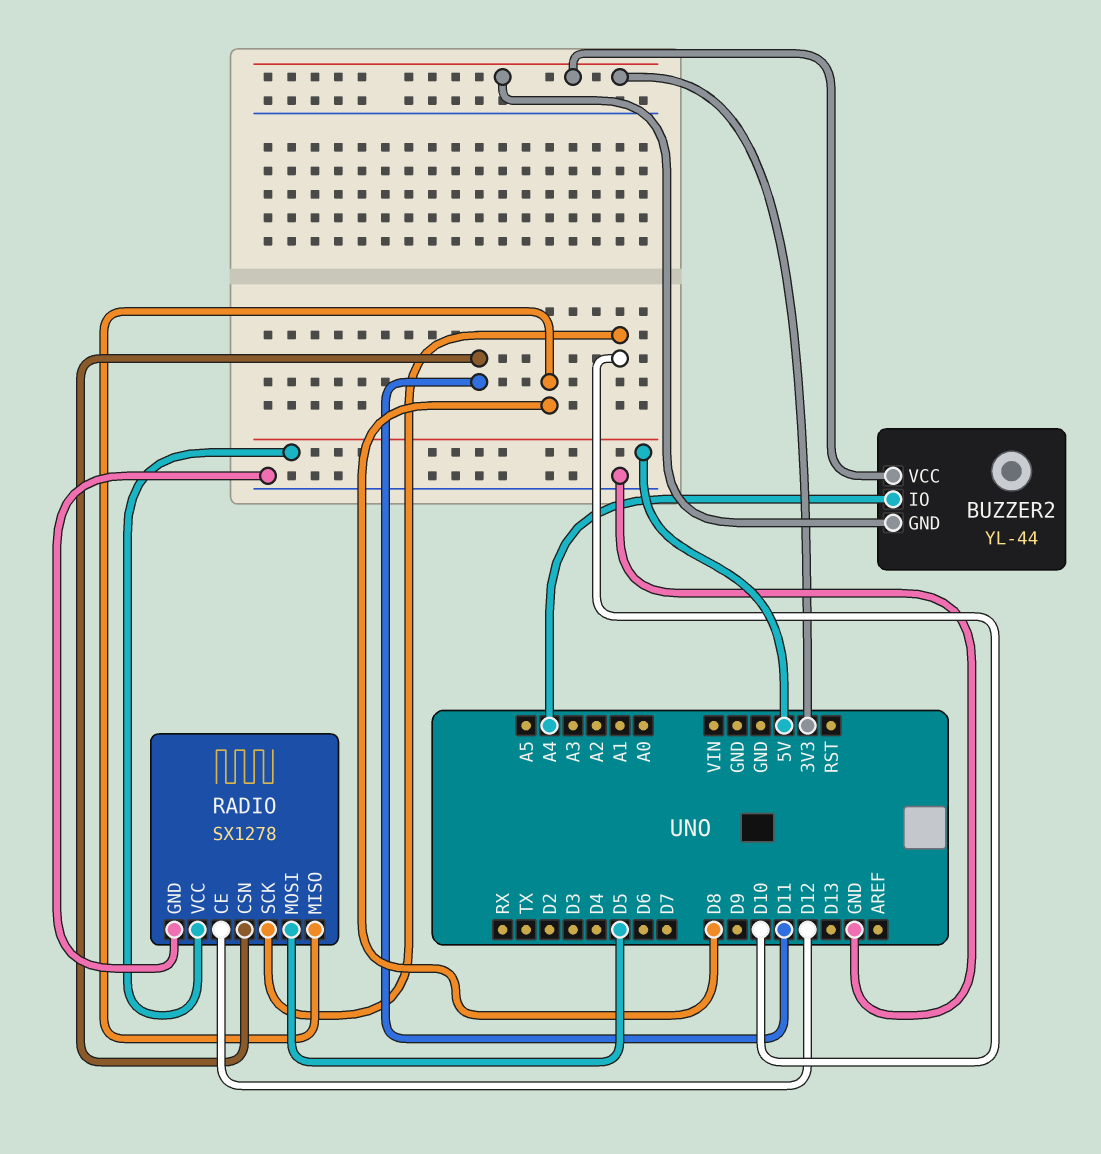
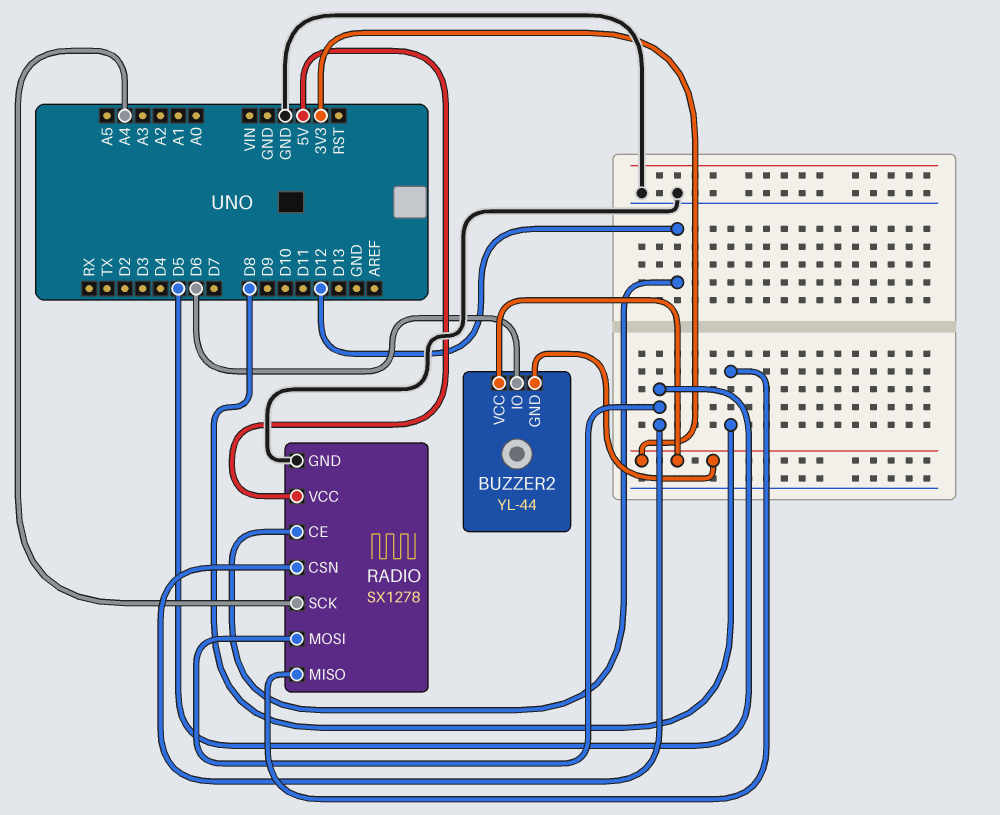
BUZZER2 pin IO: A4 -> D6
RADIO pin CSN: D11 -> D5
RADIO pin SCK: D10 -> A4

